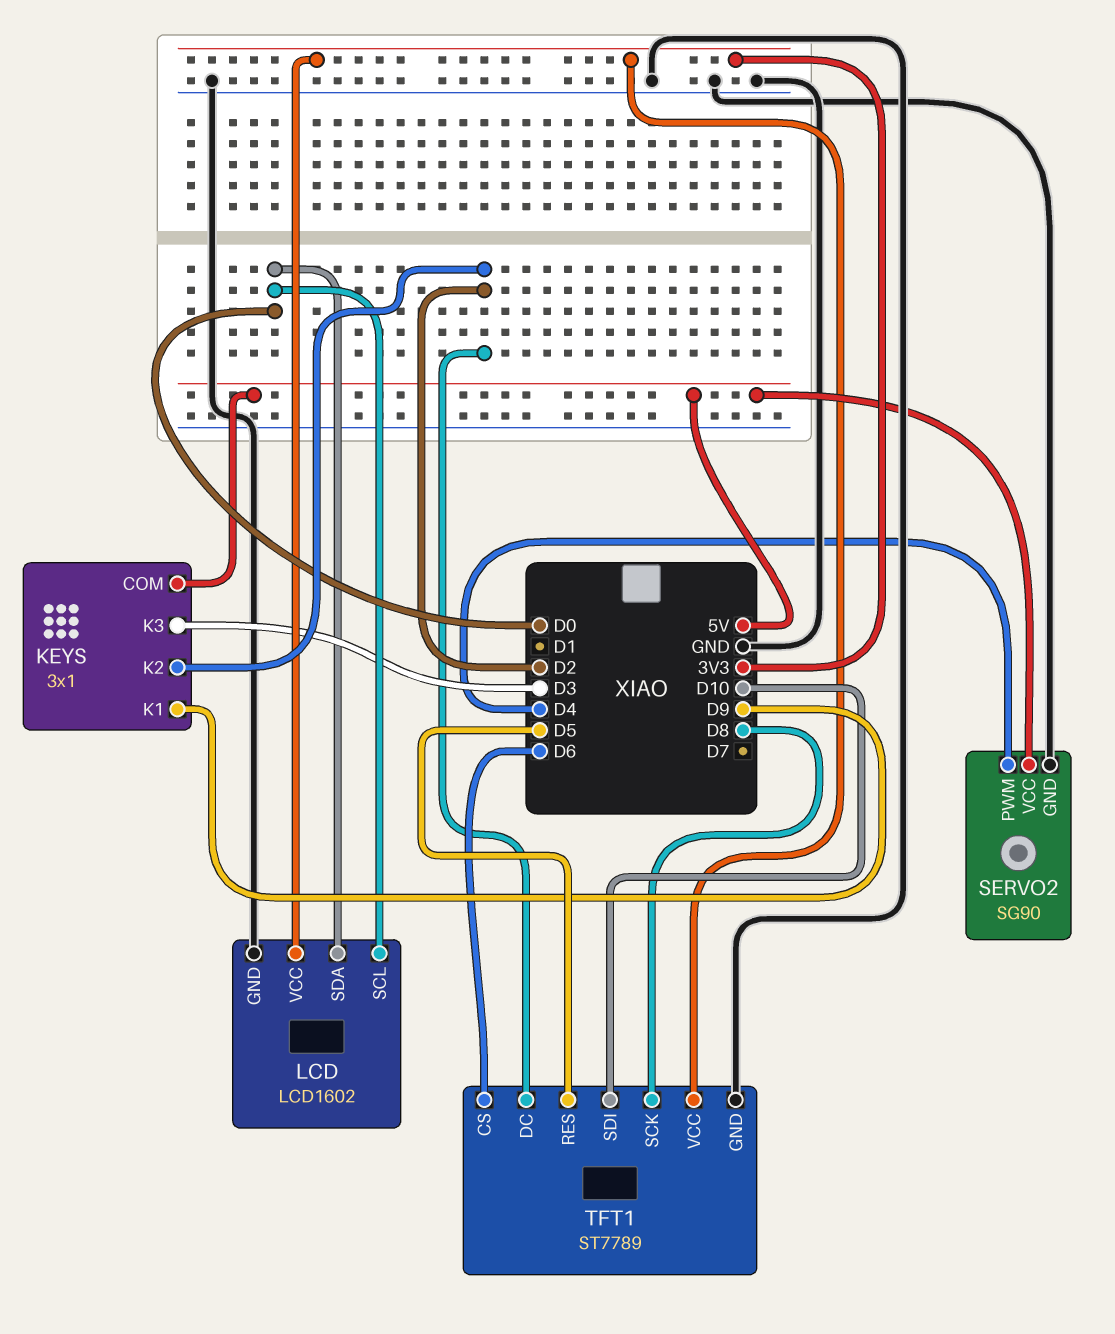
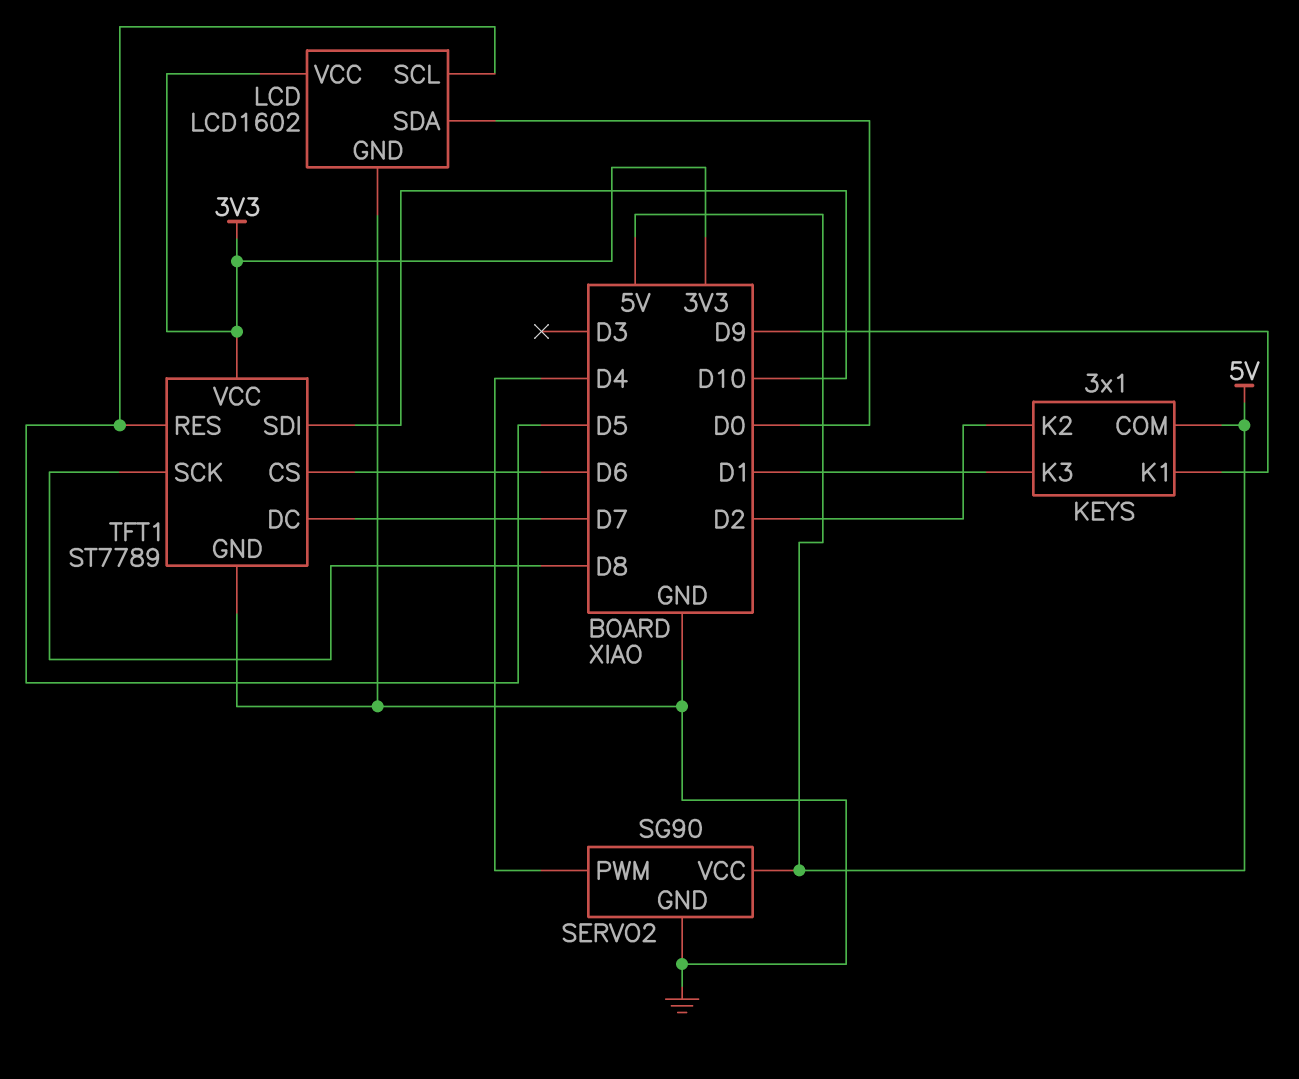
KEYS pin K3: D3 -> D1
LCD pin SCL: D0 -> D5
TFT1 pin DC: D2 -> D7

